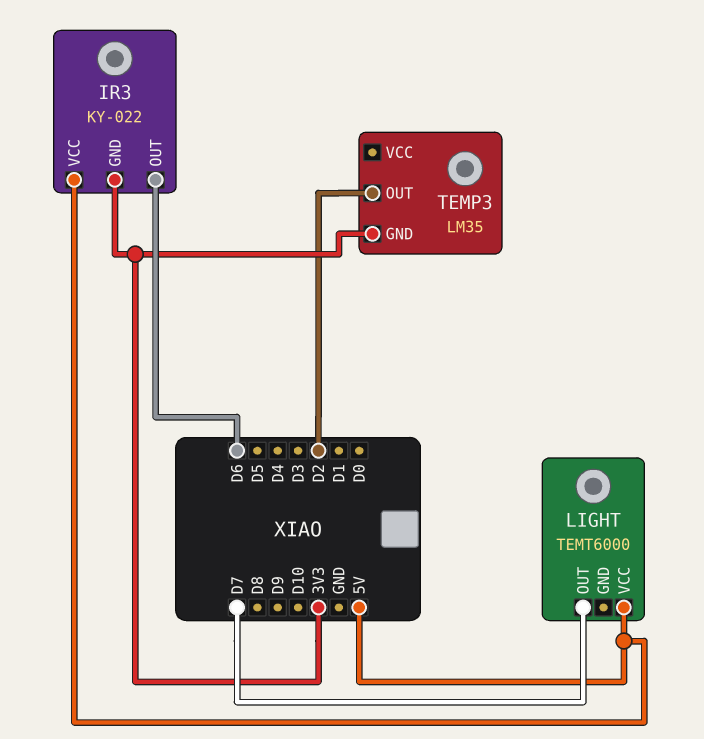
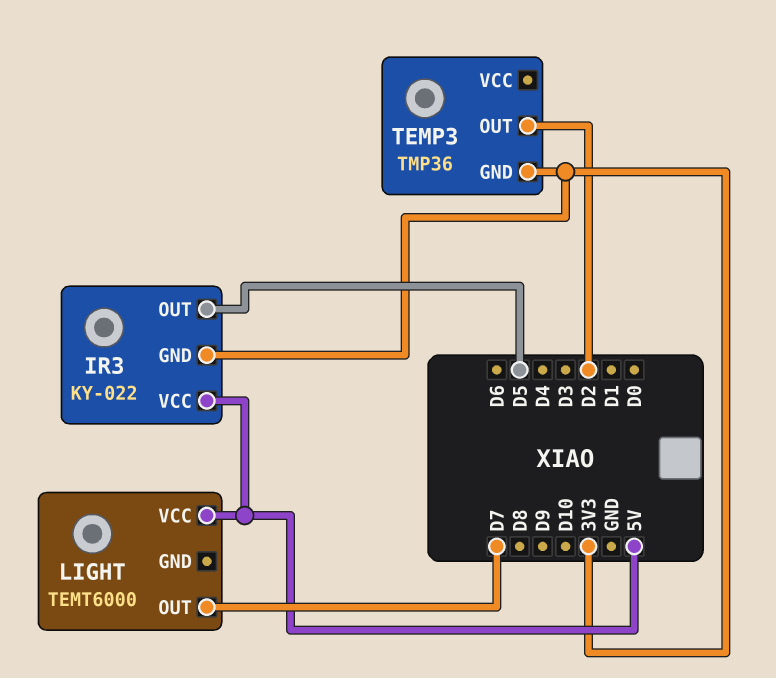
IR3 pin OUT: D6 -> D5
TEMP3: LM35 -> TMP36

